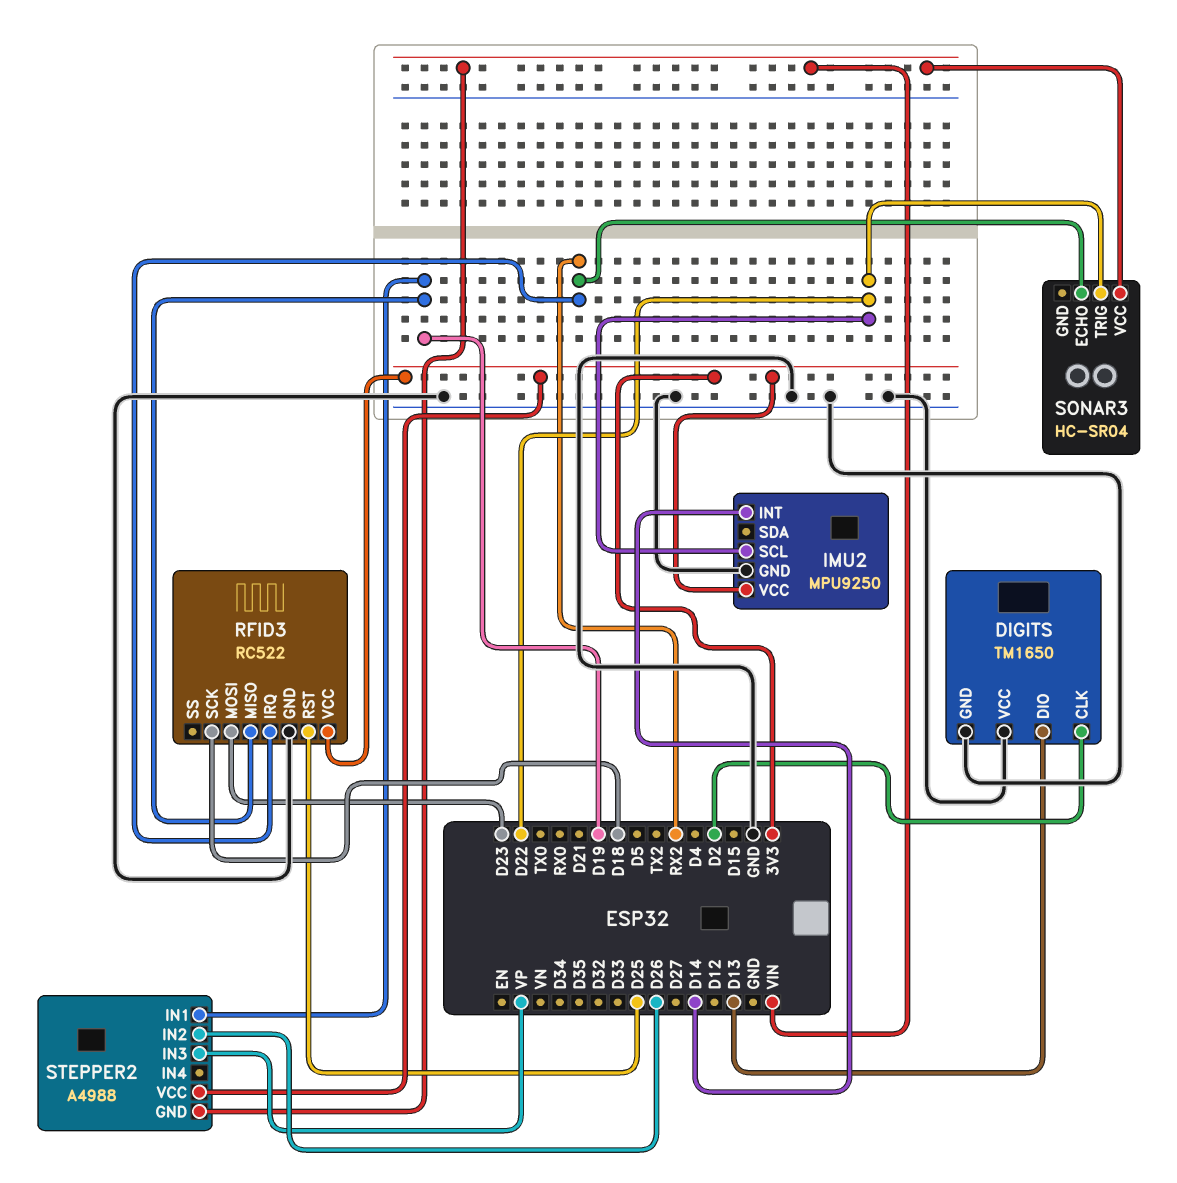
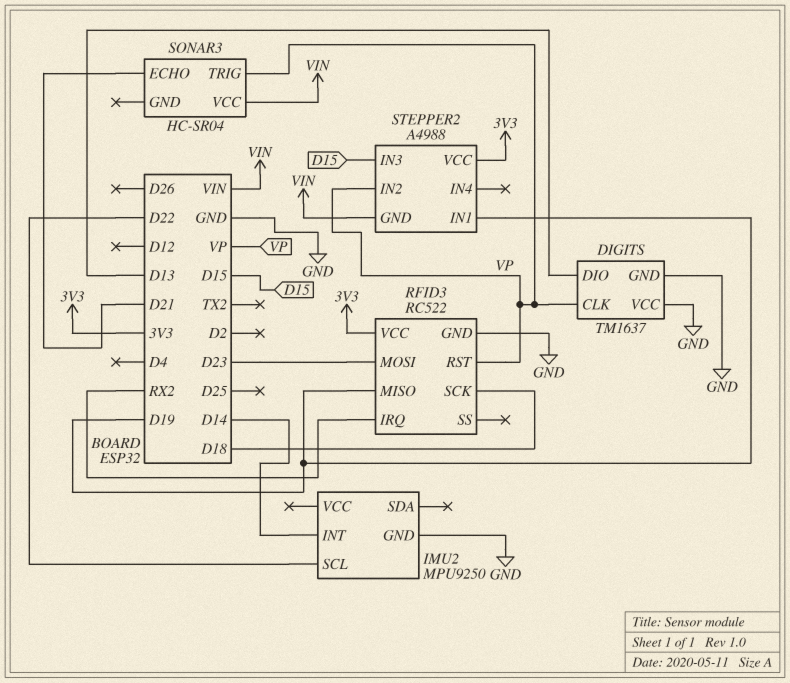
DIGITS: TM1650 -> TM1637
DIGITS pin CLK: D2 -> VP
IMU2 pin VCC: 3V3 -> none
RFID3 pin RST: D25 -> VP
SONAR3 pin ECHO: RX2 -> D21
SONAR3 pin TRIG: D22 -> VP
STEPPER2 pin IN2: D26 -> VP
STEPPER2 pin IN3: VP -> D15

